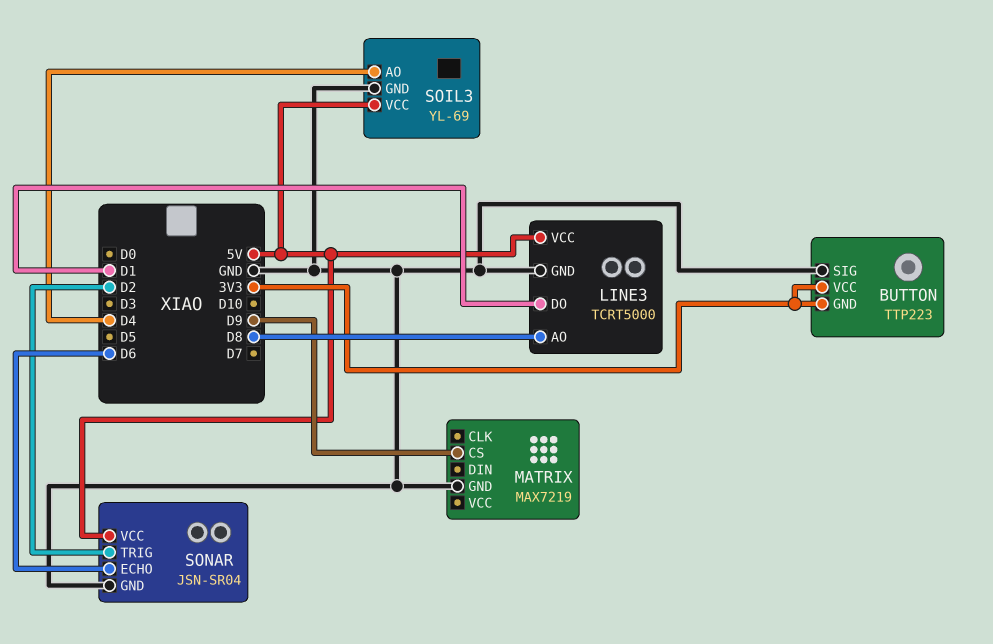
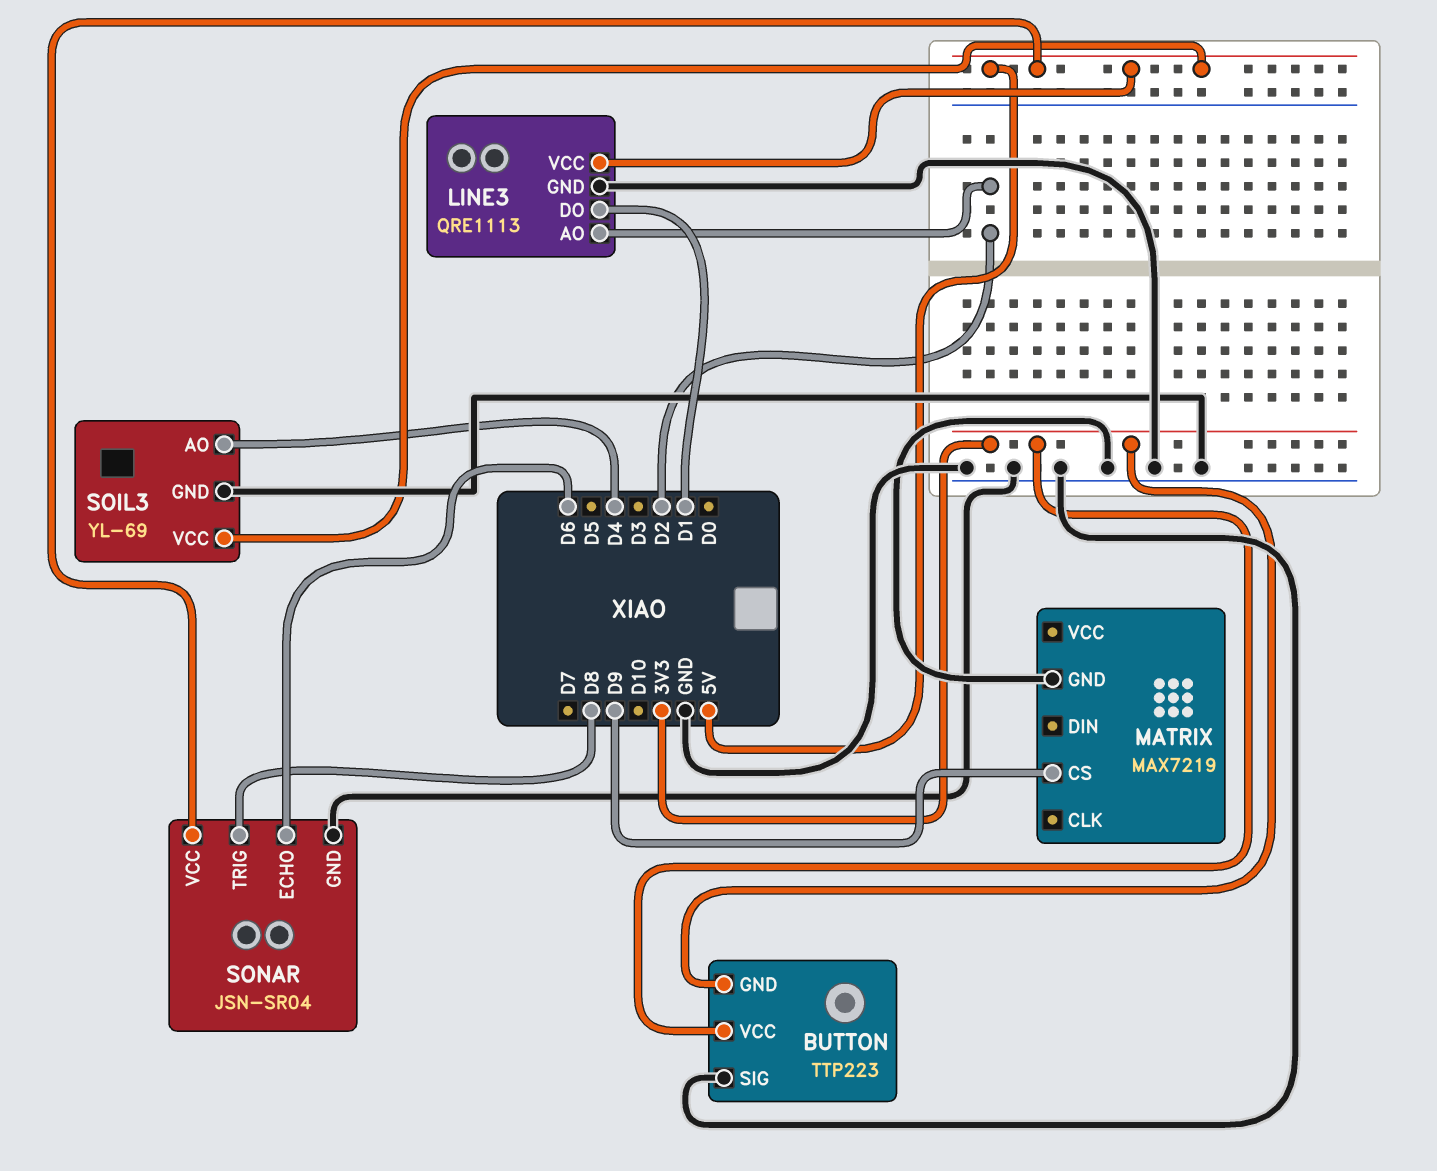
LINE3: TCRT5000 -> QRE1113
LINE3 pin AO: D8 -> D2
SONAR pin TRIG: D2 -> D8

